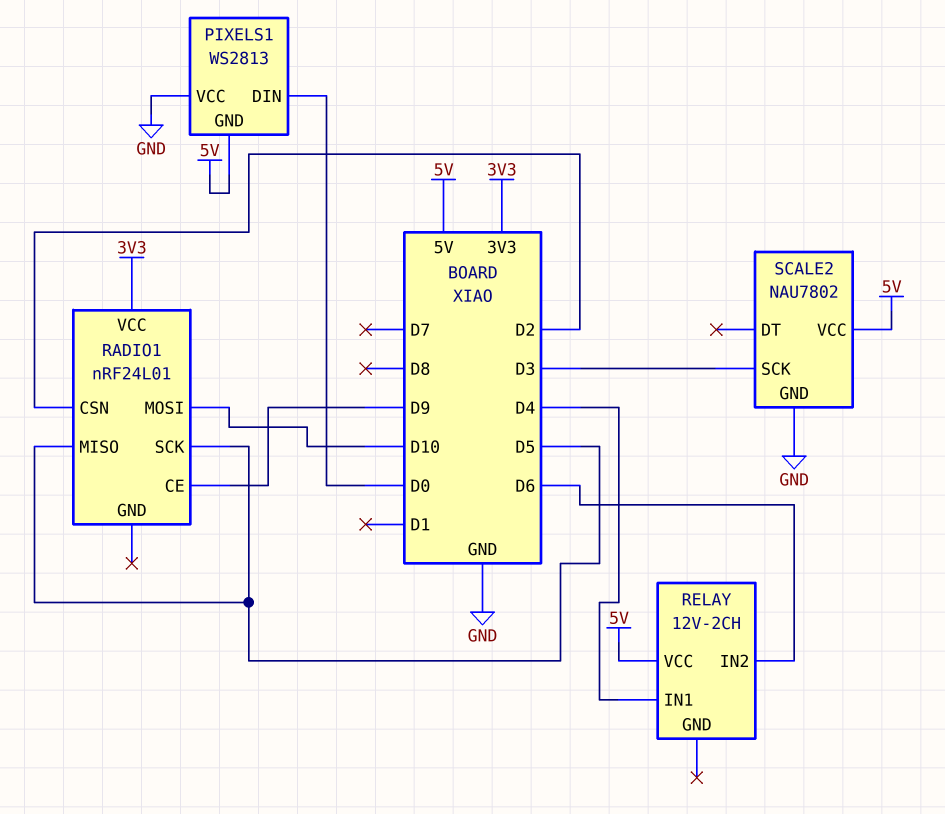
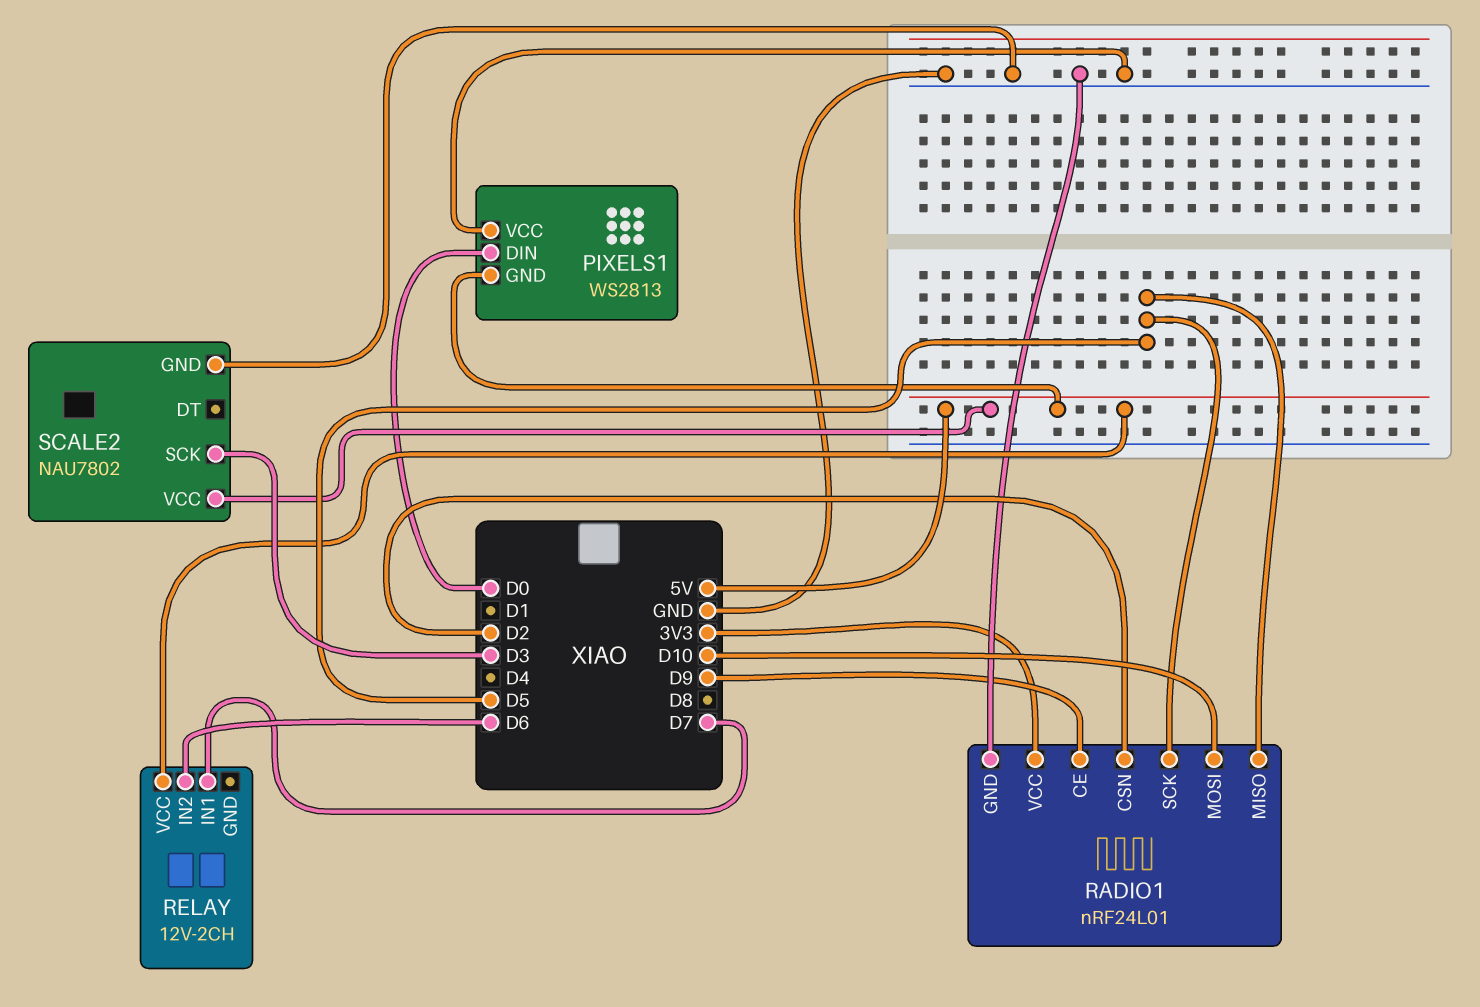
RADIO1 pin GND: none -> GND
RELAY pin IN1: D4 -> D7

